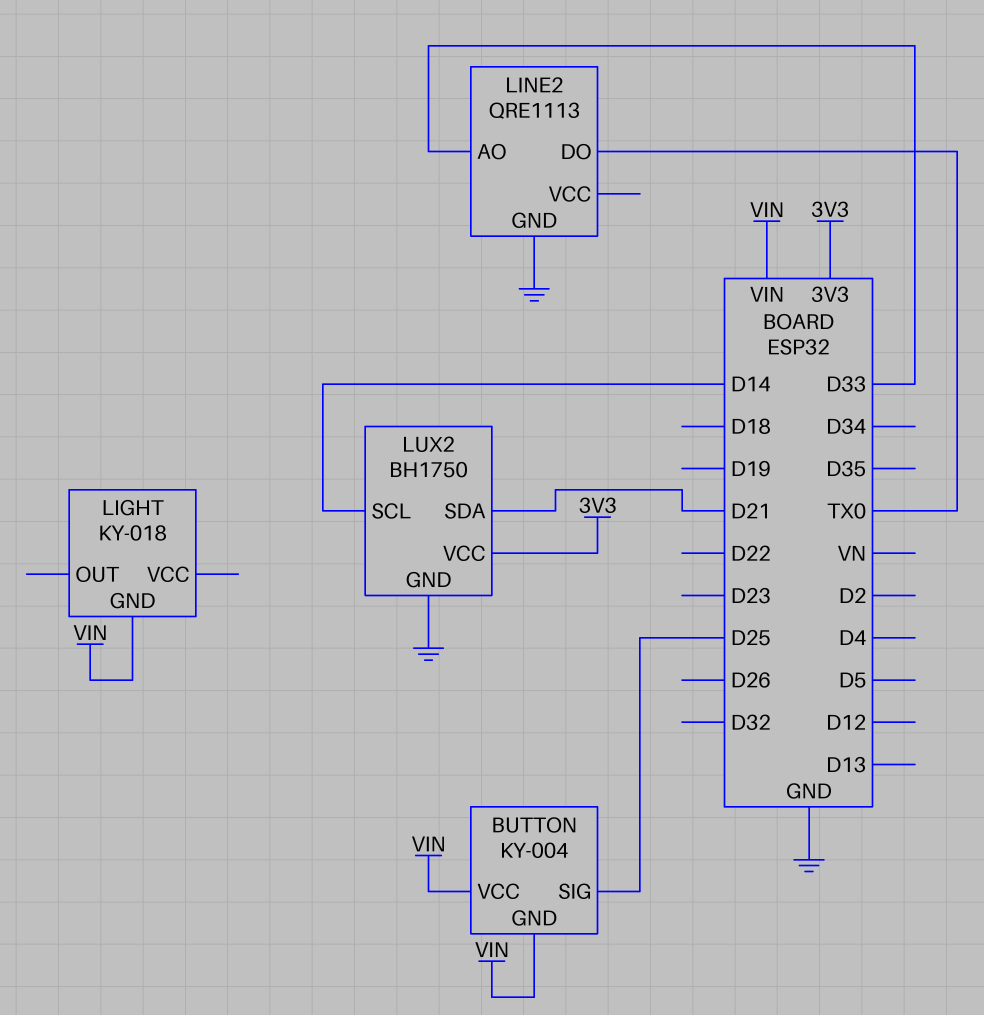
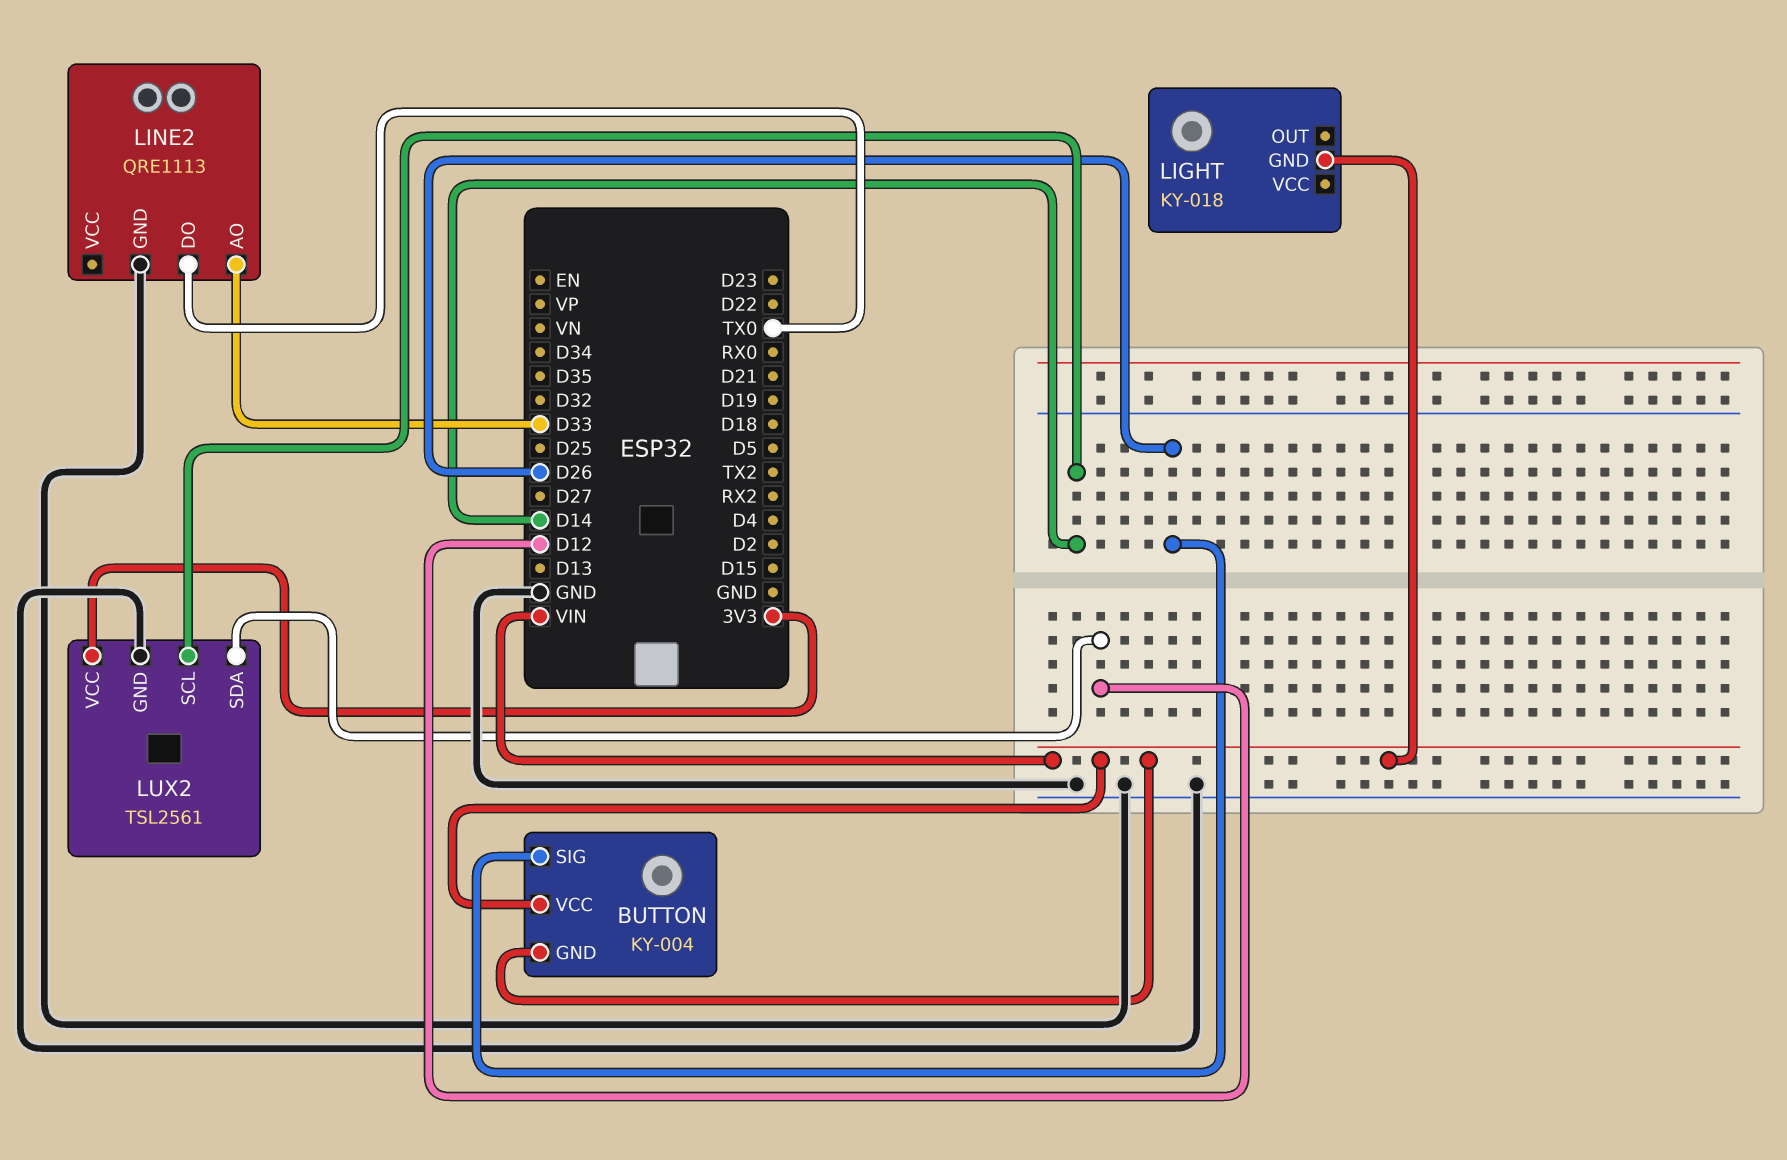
BUTTON pin SIG: D25 -> D26
LUX2: BH1750 -> TSL2561
LUX2 pin SDA: D21 -> D12

